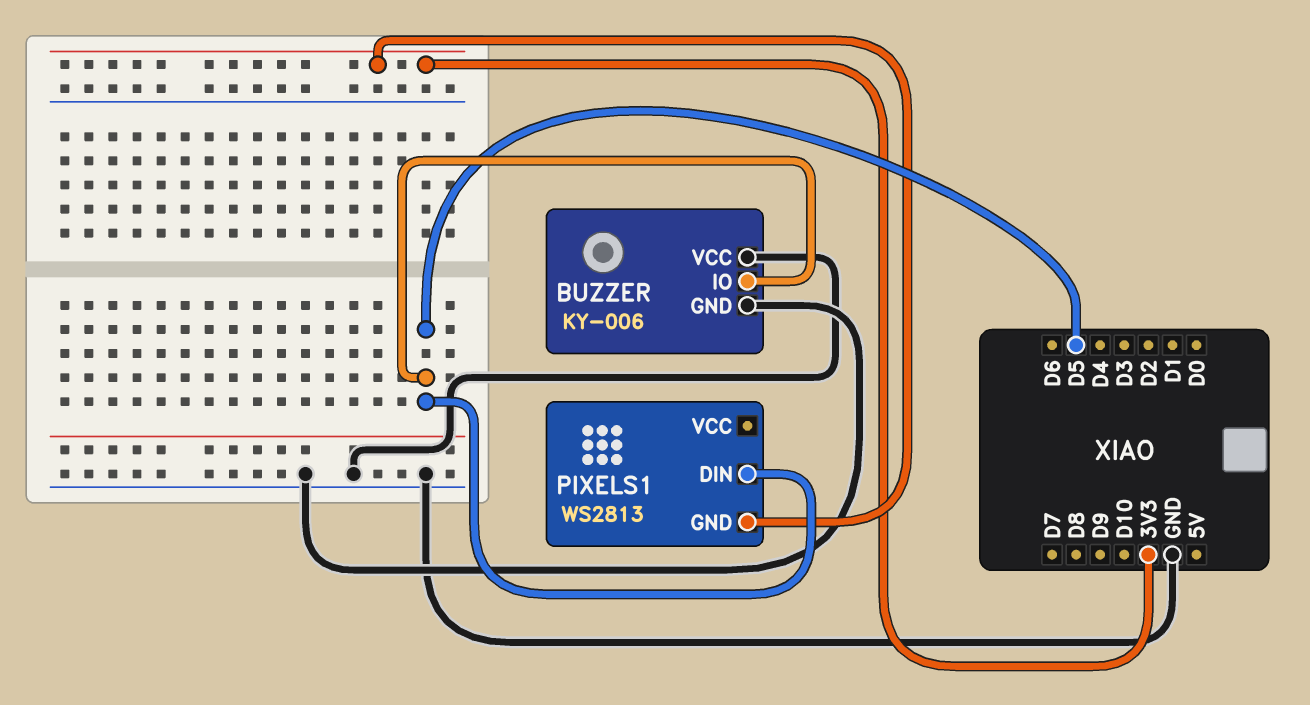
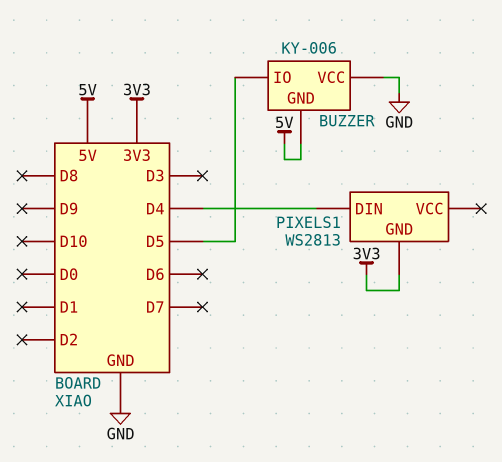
BUZZER pin GND: GND -> 5V
PIXELS1 pin DIN: D5 -> D4

